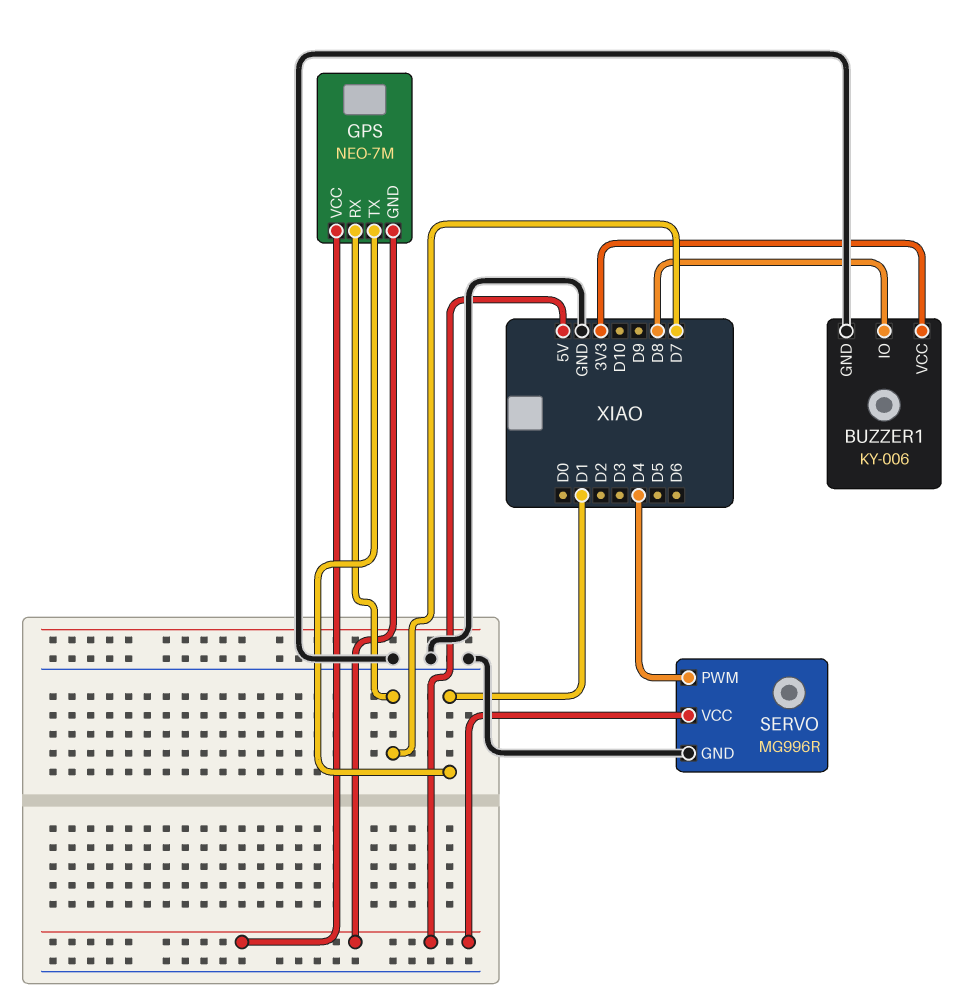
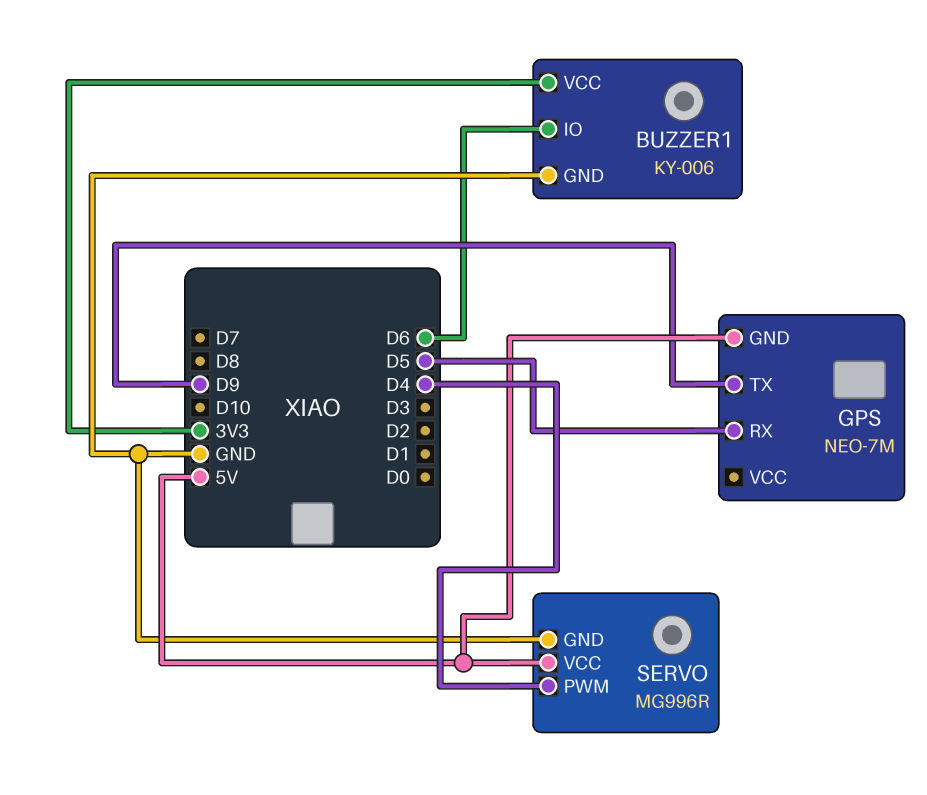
BUZZER1 pin IO: D8 -> D6
GPS pin RX: D7 -> D5
GPS pin TX: D1 -> D9
GPS pin VCC: 5V -> none

